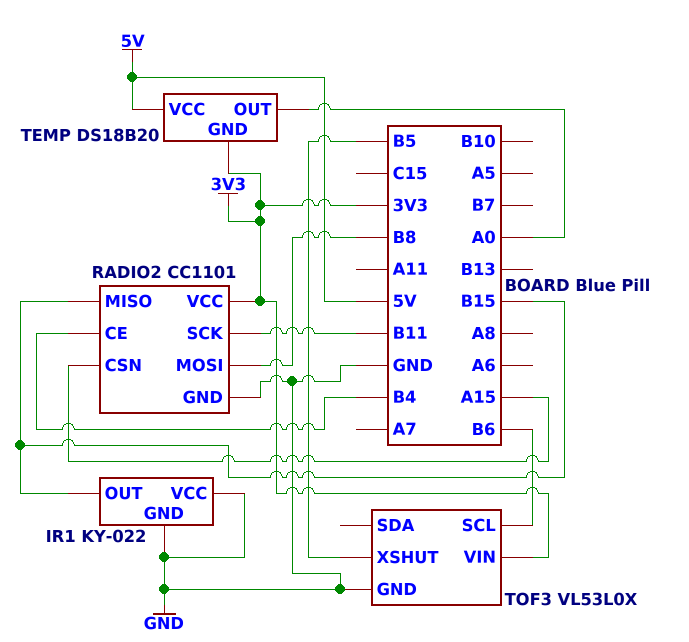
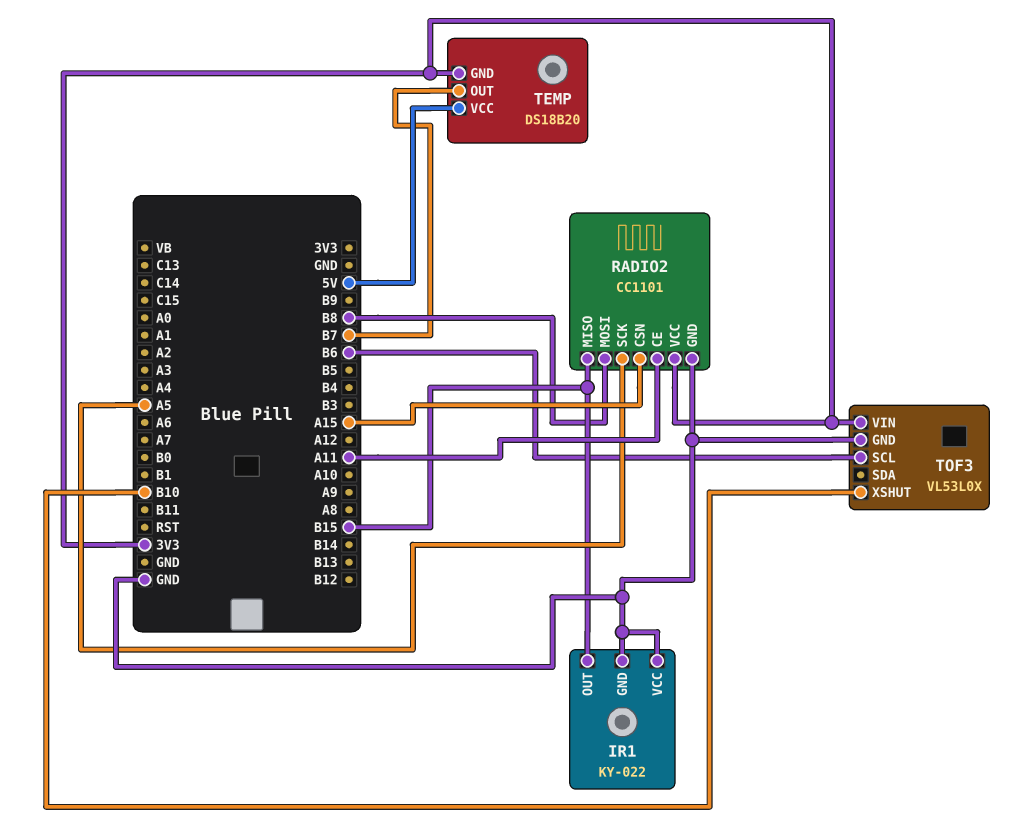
RADIO2 pin CE: B4 -> A11
RADIO2 pin SCK: B11 -> A5
TEMP pin OUT: A0 -> B7
TOF3 pin XSHUT: B5 -> B10

